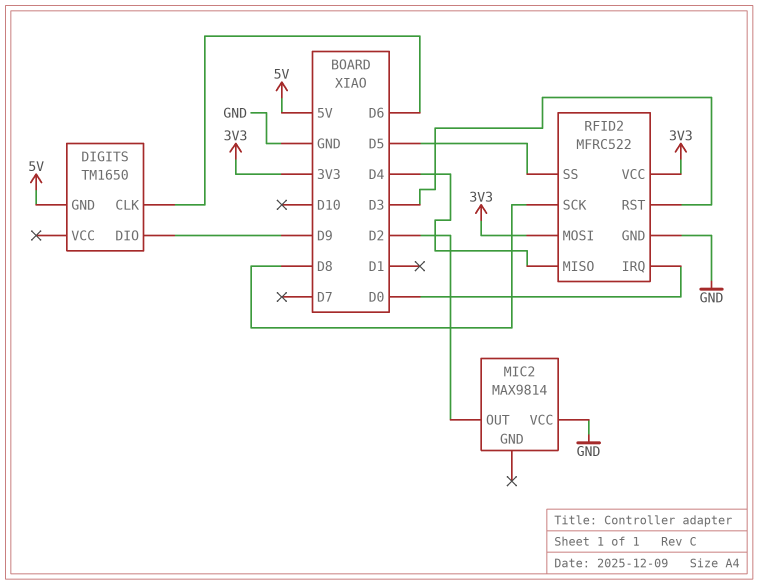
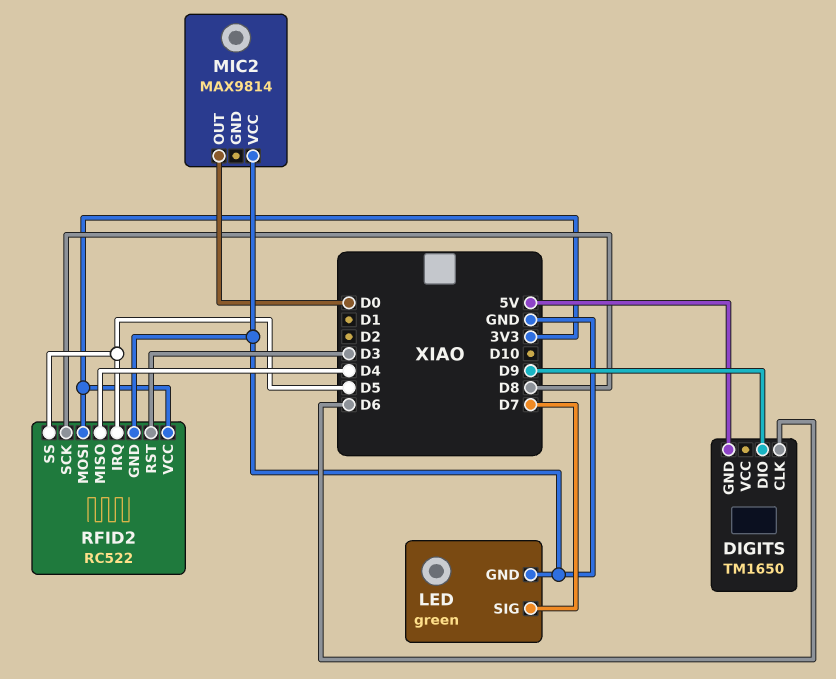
LED: none -> green
LED pin GND: none -> GND
LED pin SIG: none -> D7
MIC2 pin OUT: D2 -> D0
RFID2: MFRC522 -> RC522
RFID2 pin IRQ: D0 -> D5

